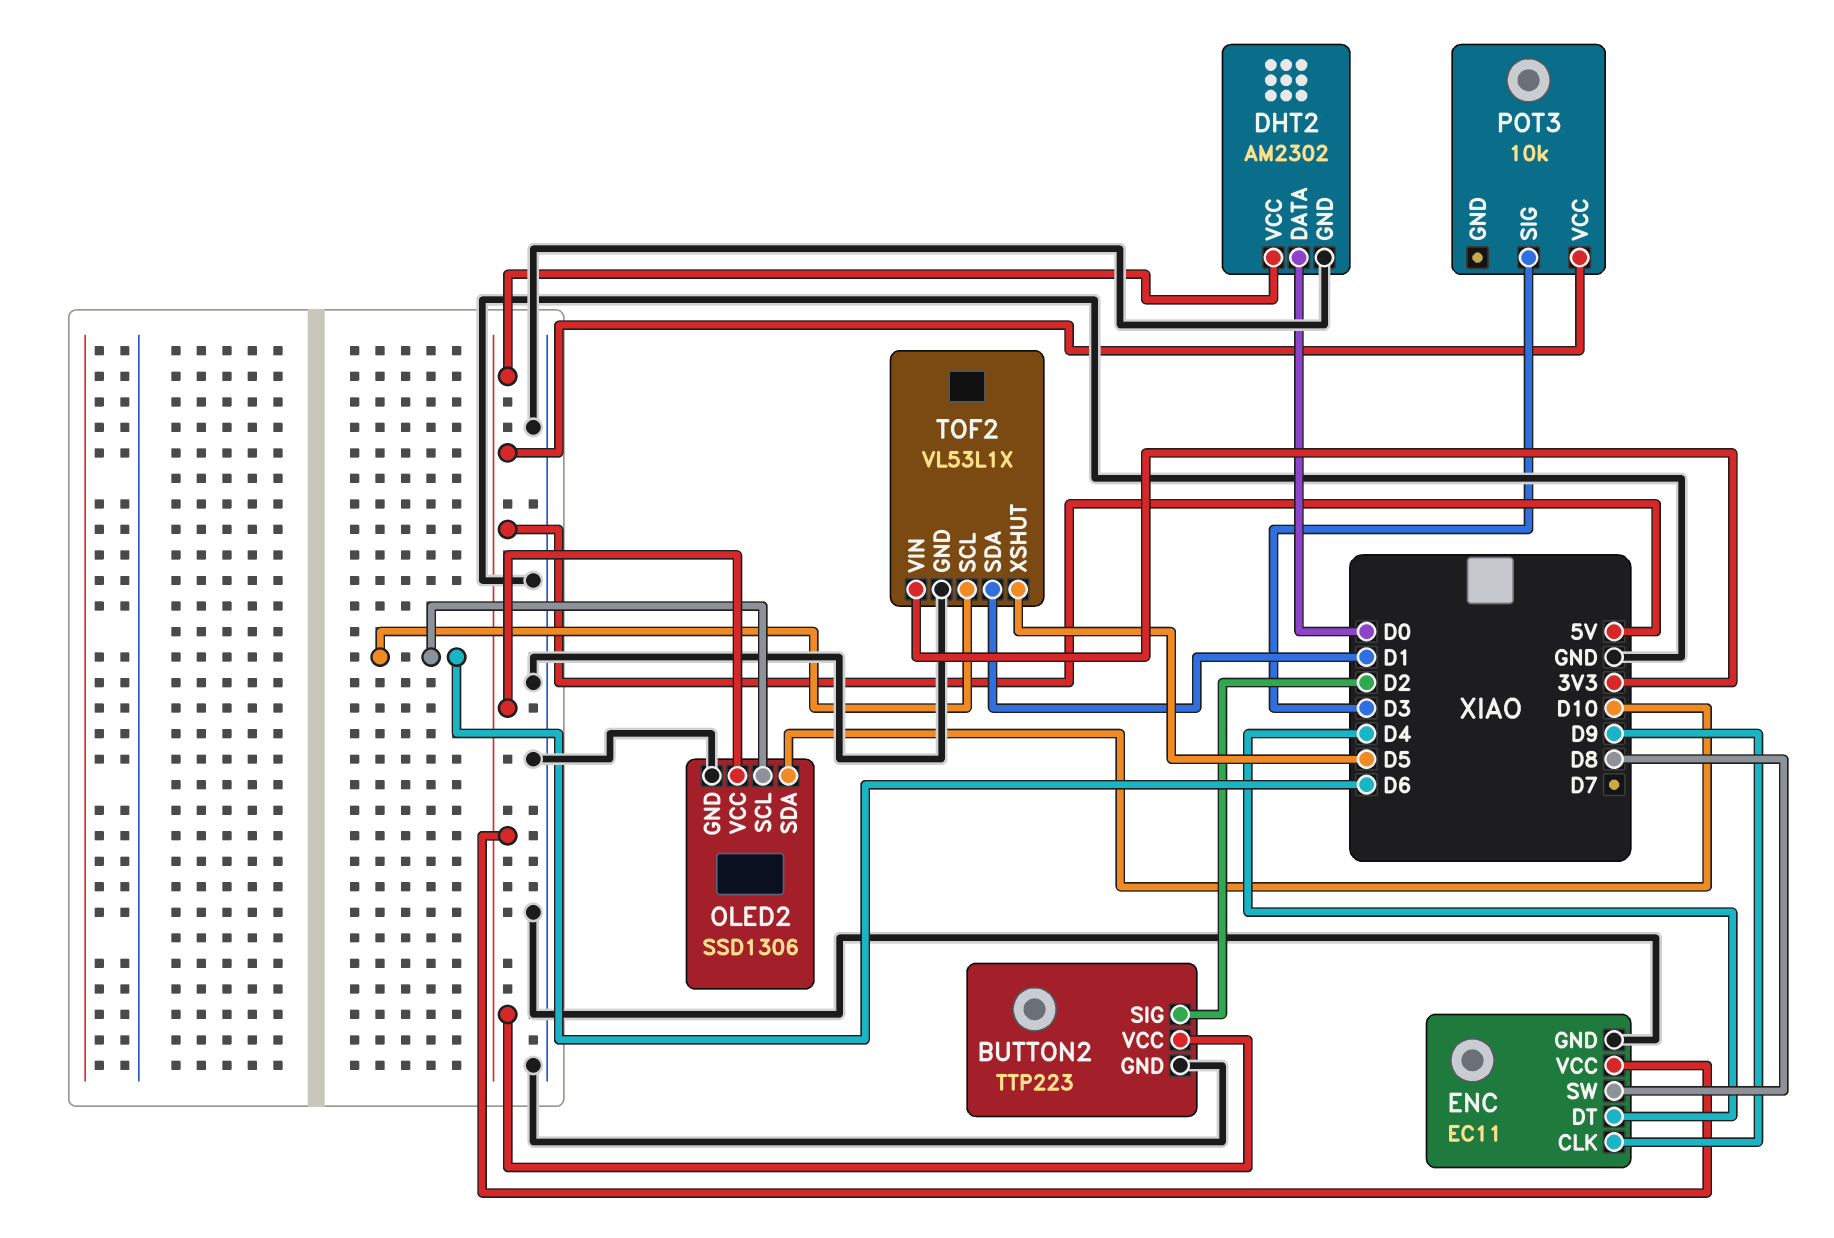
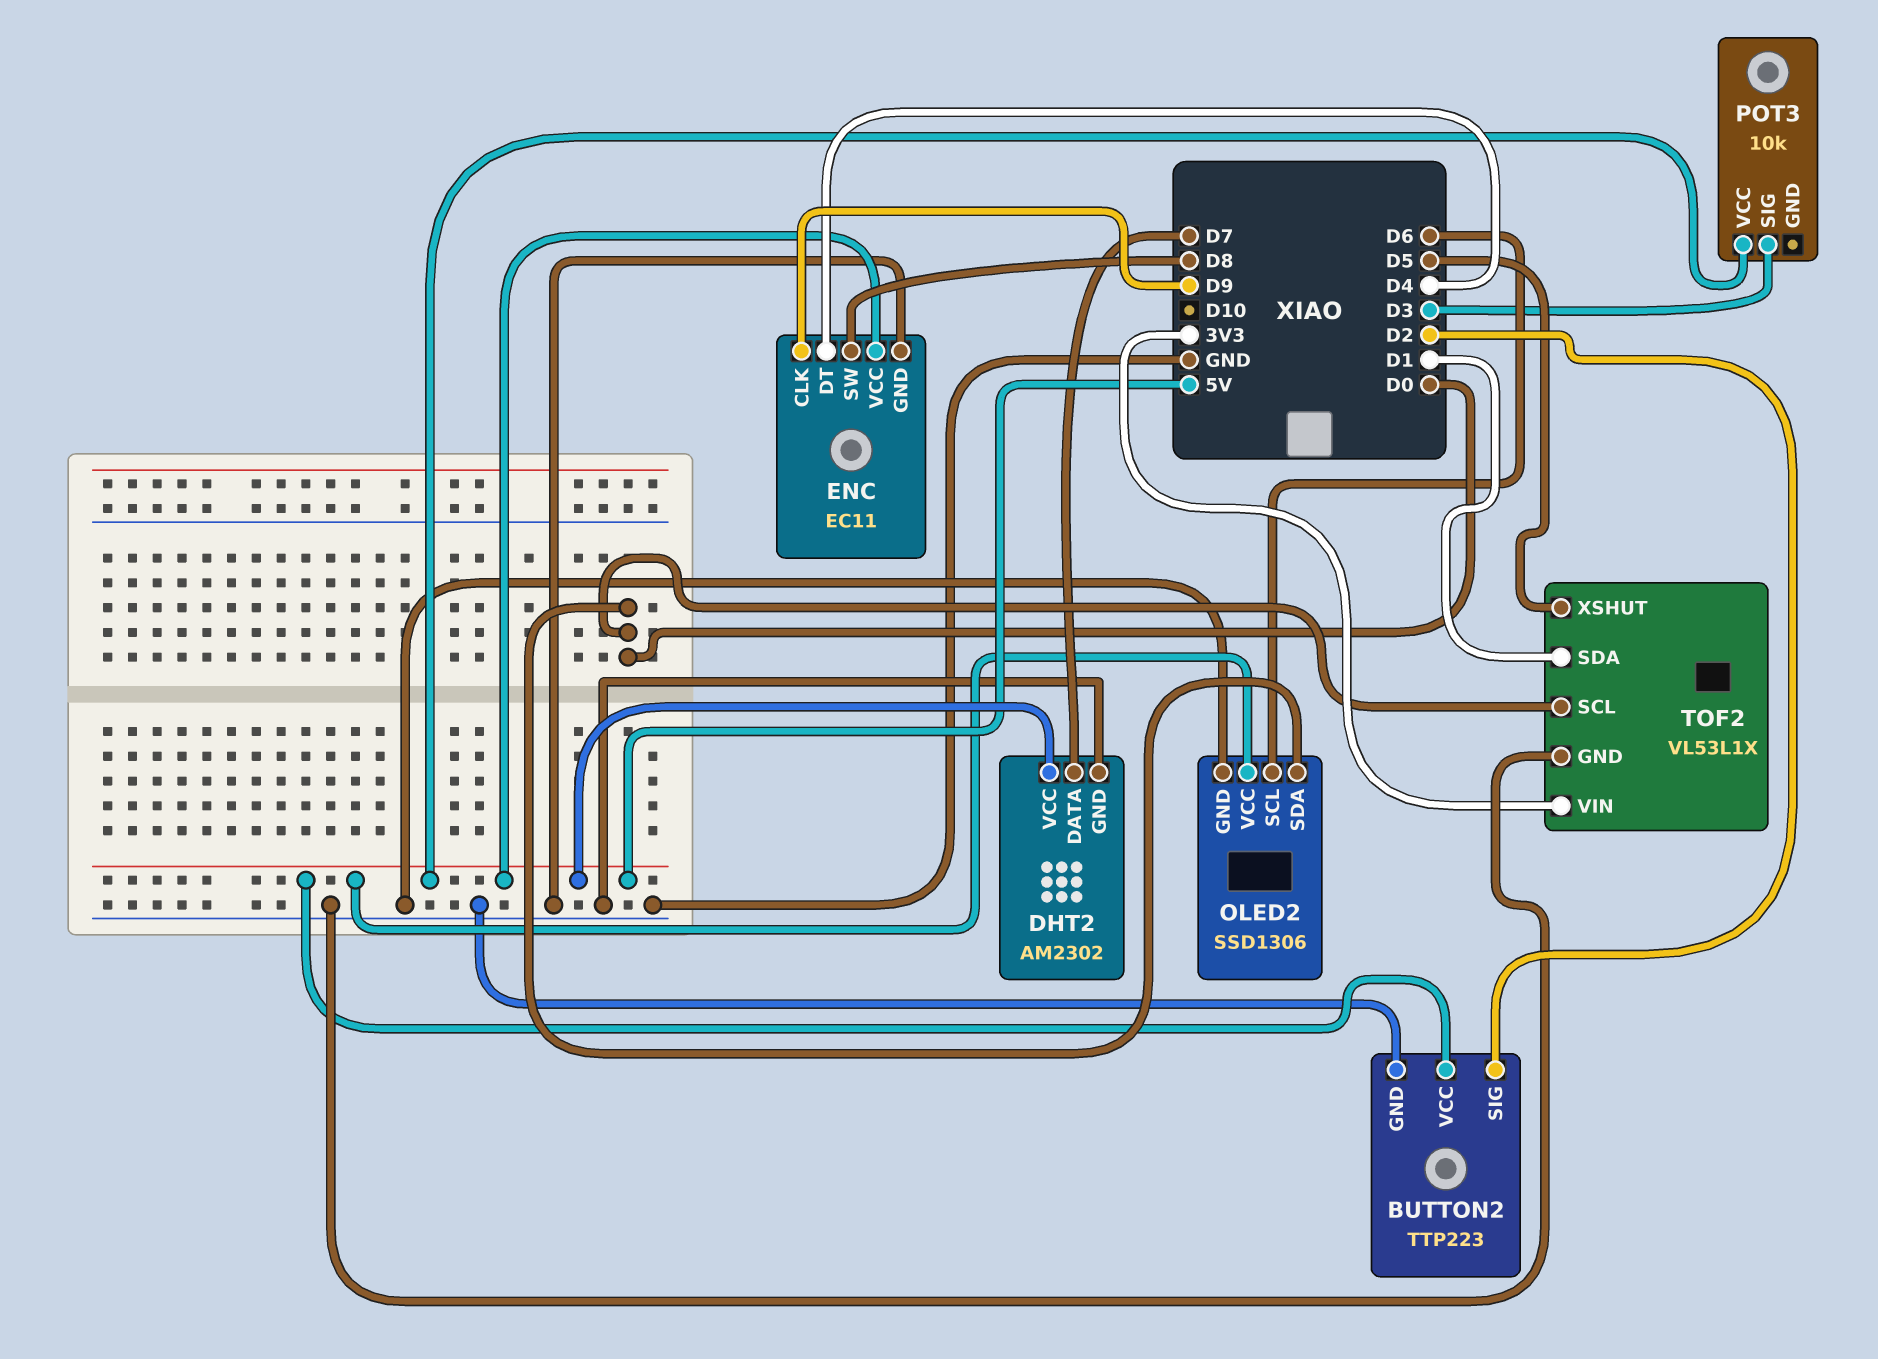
DHT2 pin DATA: D0 -> D7
OLED2 pin SDA: D10 -> D0
TOF2 pin SCL: D6 -> D0

